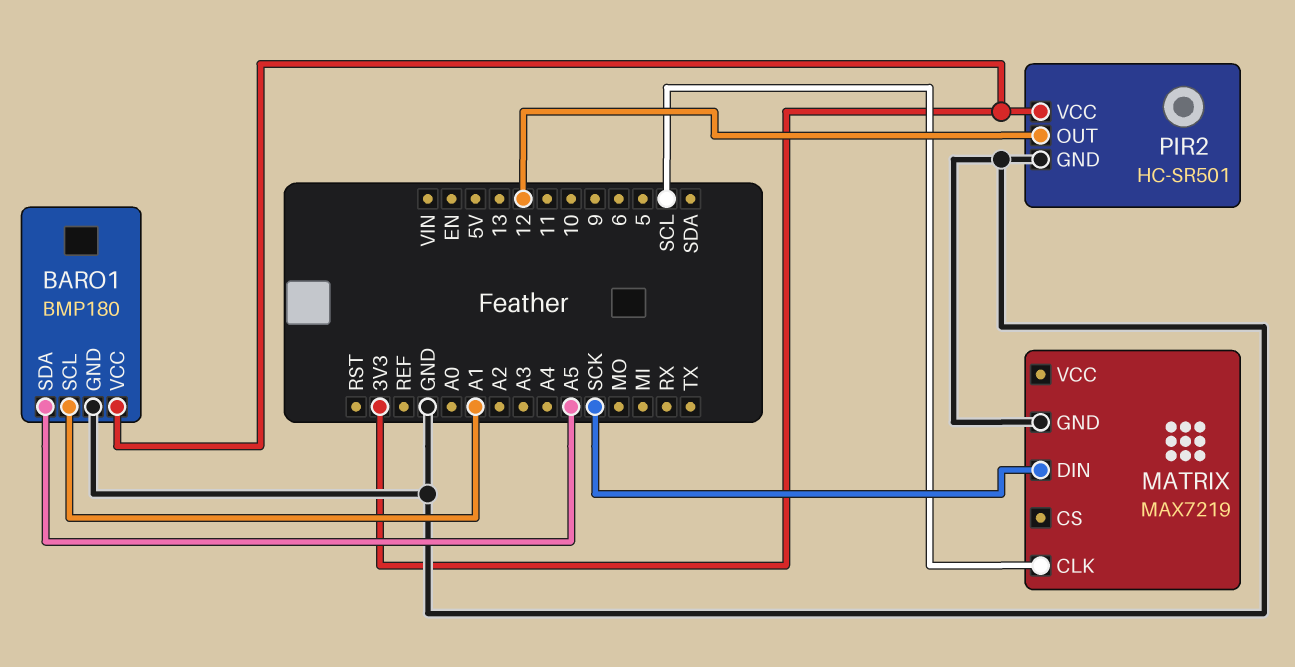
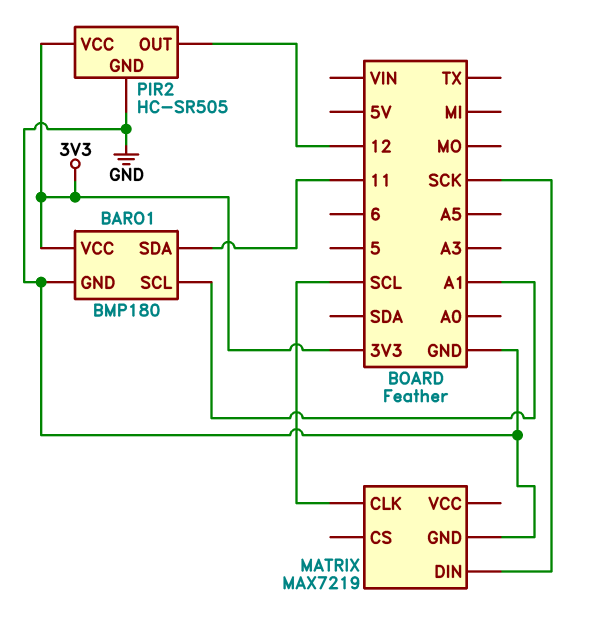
BARO1 pin SDA: A5 -> 11
PIR2: HC-SR501 -> HC-SR505

